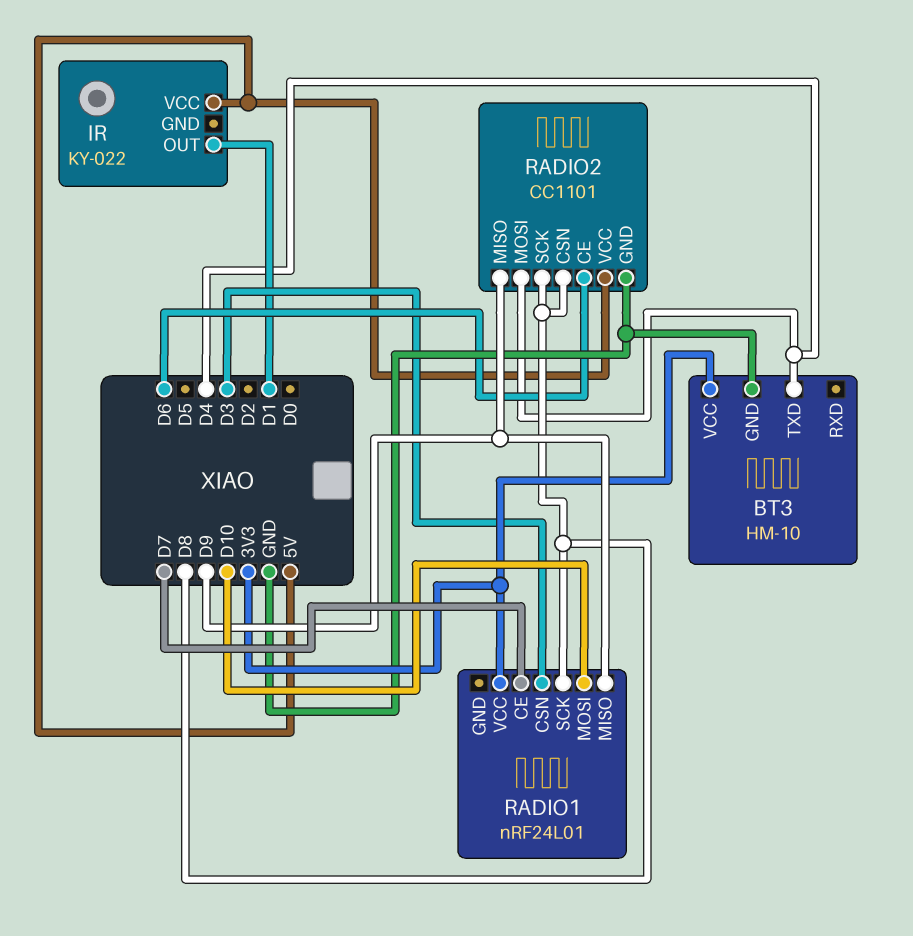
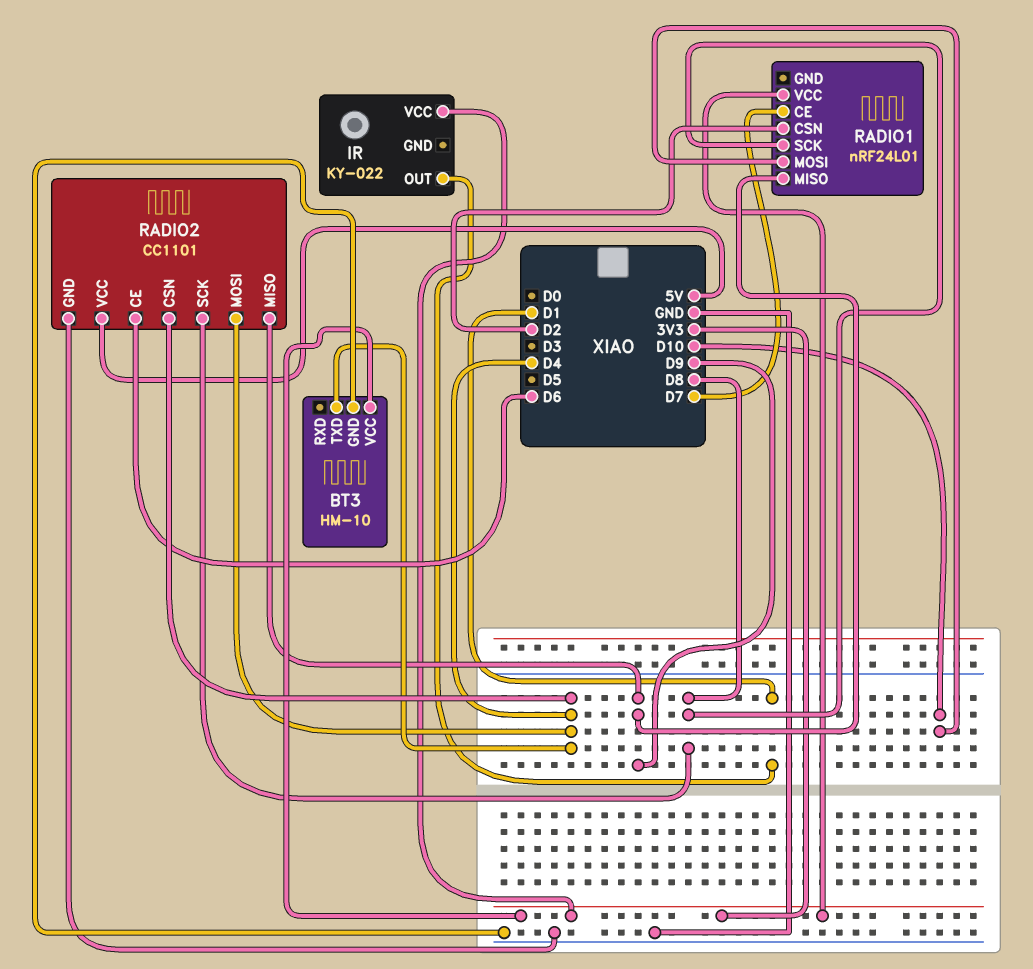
IR pin VCC: 5V -> 3V3
RADIO1 pin CSN: D3 -> D2
RADIO2 pin CSN: D8 -> D4

